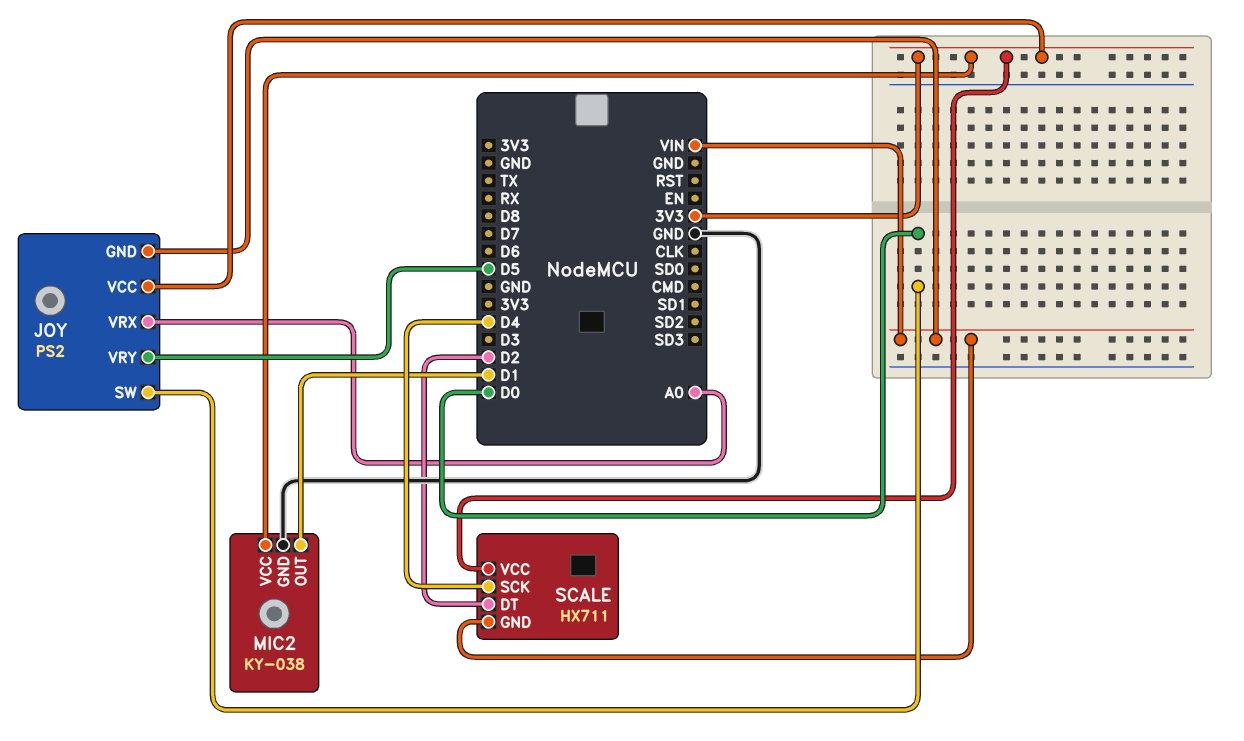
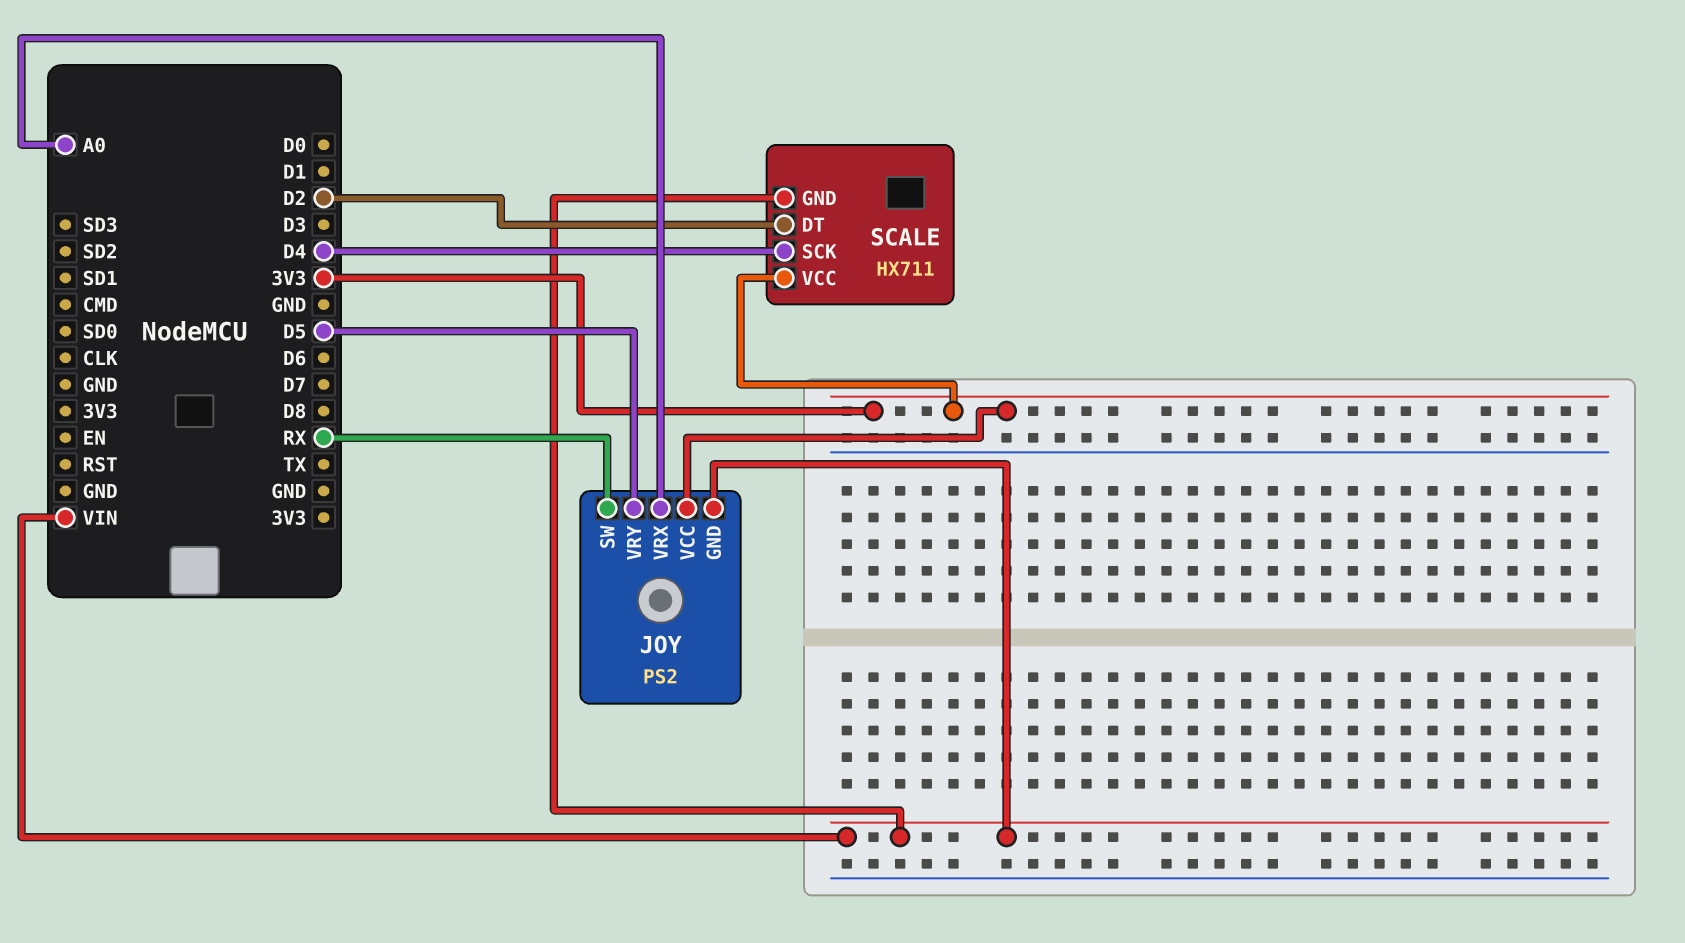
JOY pin SW: D0 -> RX
MIC2: KY-038 -> none
MIC2 pin GND: GND -> none
MIC2 pin OUT: D1 -> none
MIC2 pin VCC: 3V3 -> none

